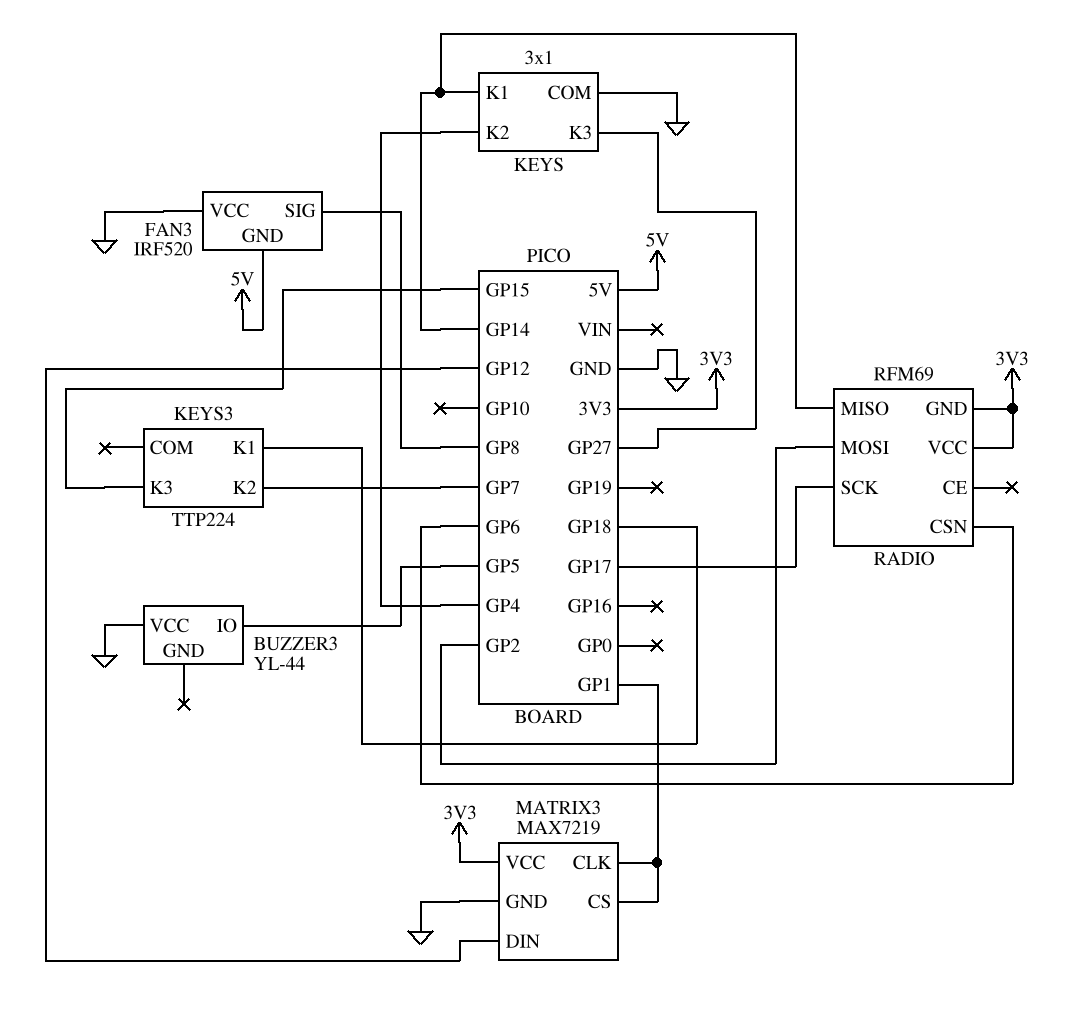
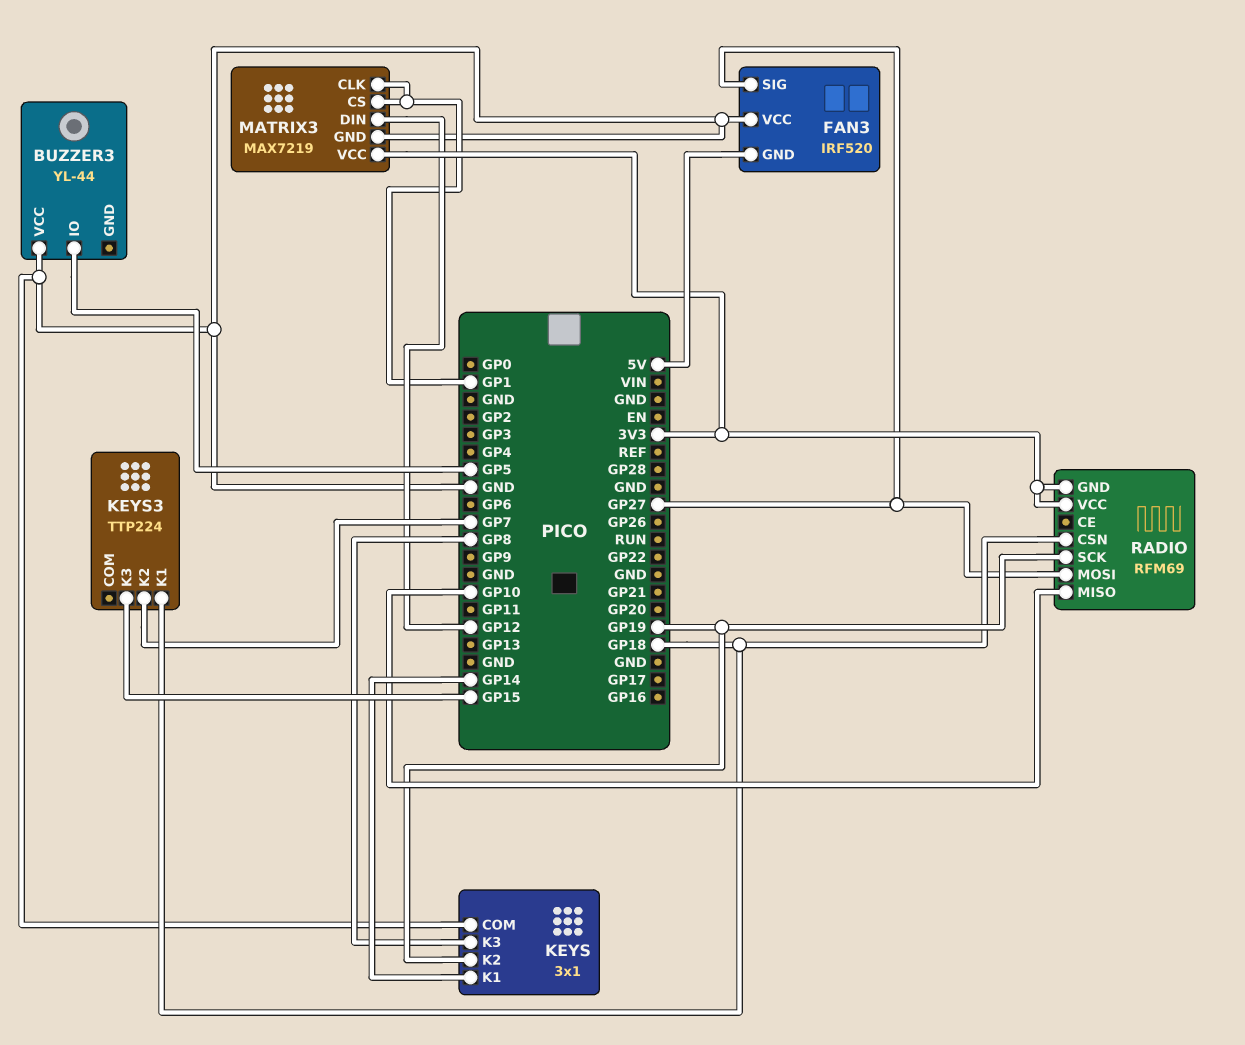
FAN3 pin SIG: GP8 -> GP27
KEYS pin K2: GP4 -> GP19
KEYS pin K3: GP27 -> GP8
RADIO pin CSN: GP6 -> GP18
RADIO pin MISO: GP14 -> GP10
RADIO pin MOSI: GP2 -> GP27
RADIO pin SCK: GP17 -> GP19

